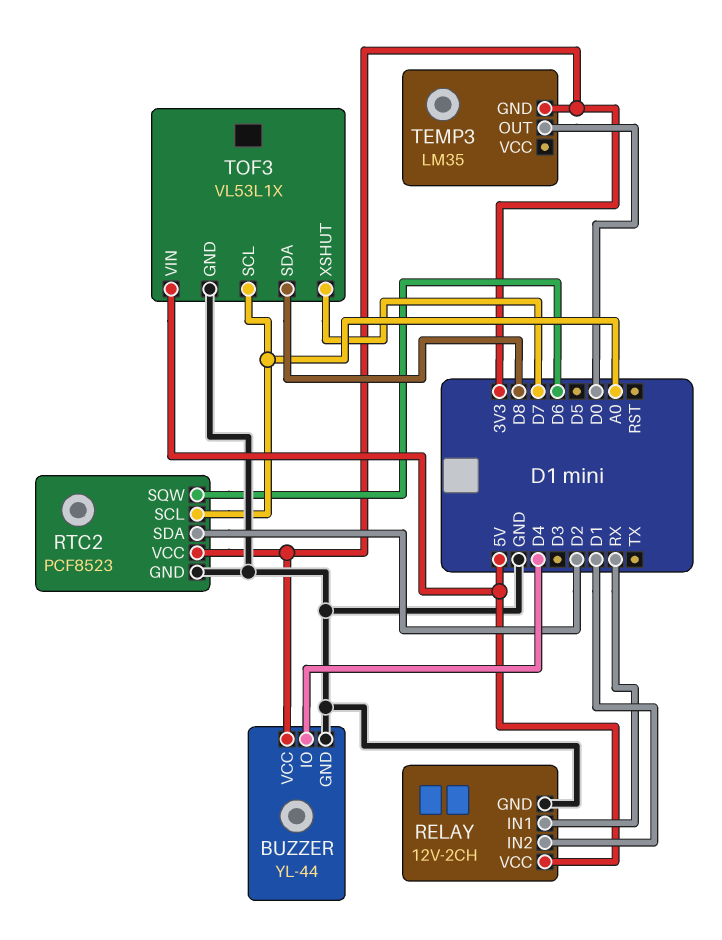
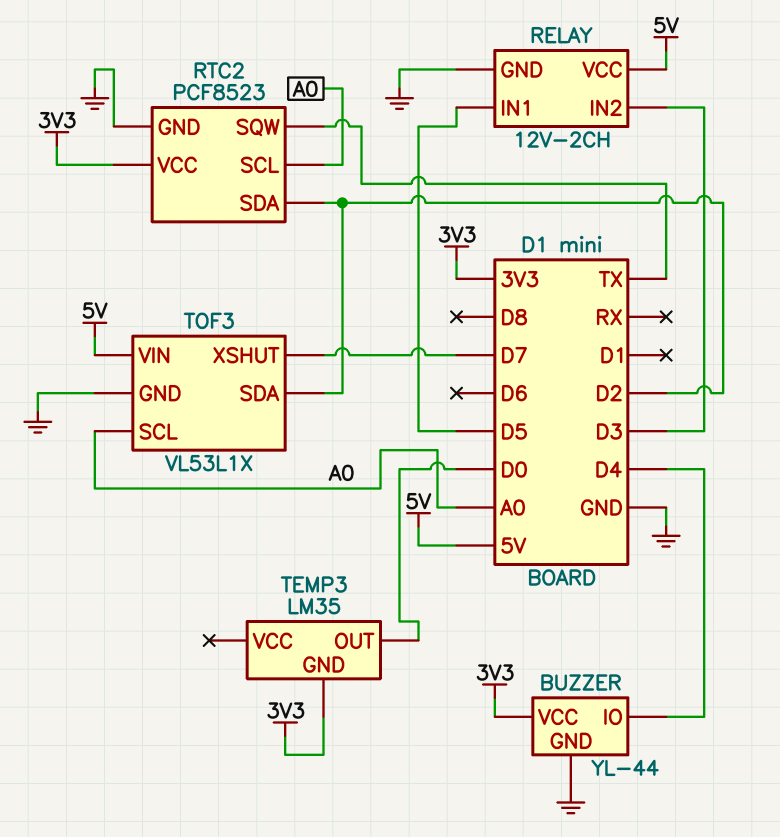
RELAY pin IN1: RX -> D5
RELAY pin IN2: D1 -> D3
RTC2 pin SQW: D6 -> TX
TOF3 pin SDA: D8 -> D2

